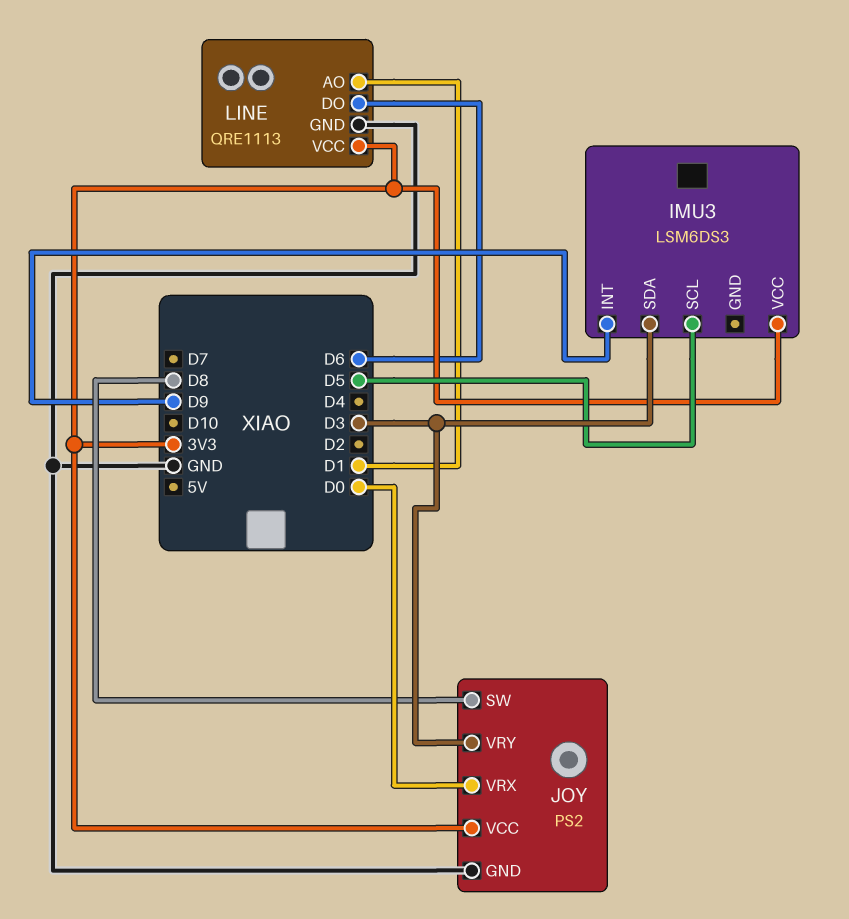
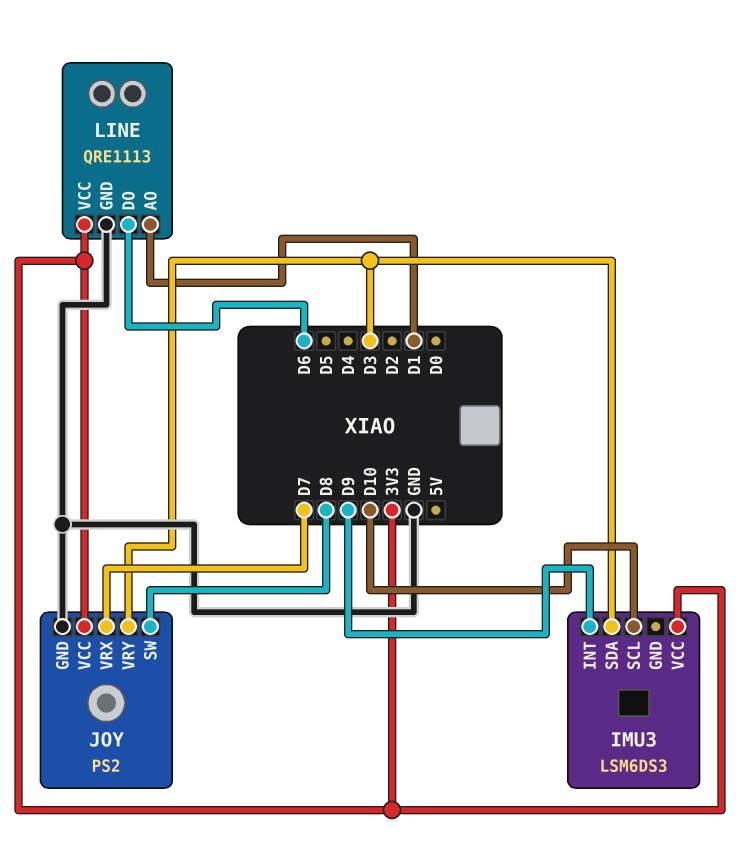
IMU3 pin SCL: D5 -> D10
JOY pin VRX: D0 -> D7

